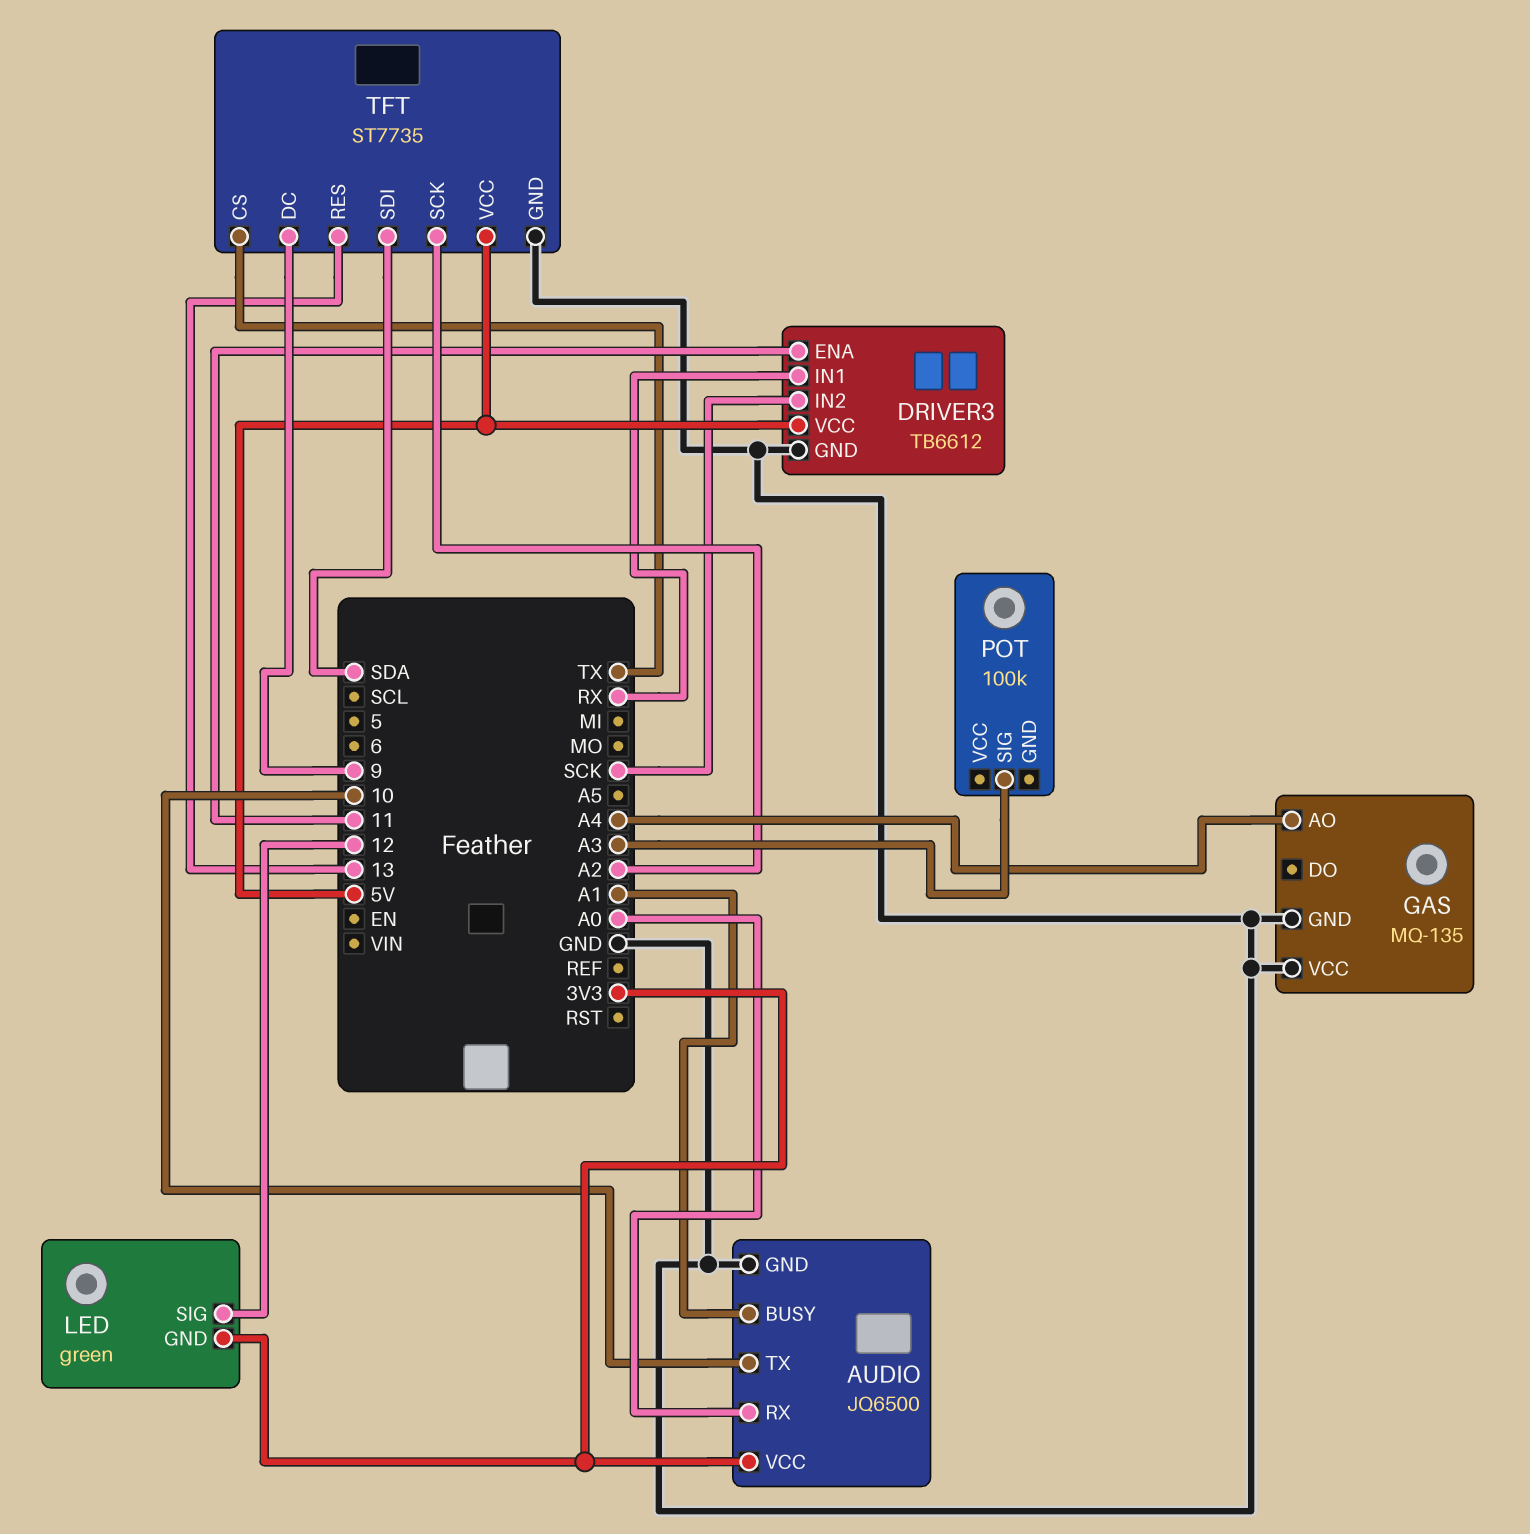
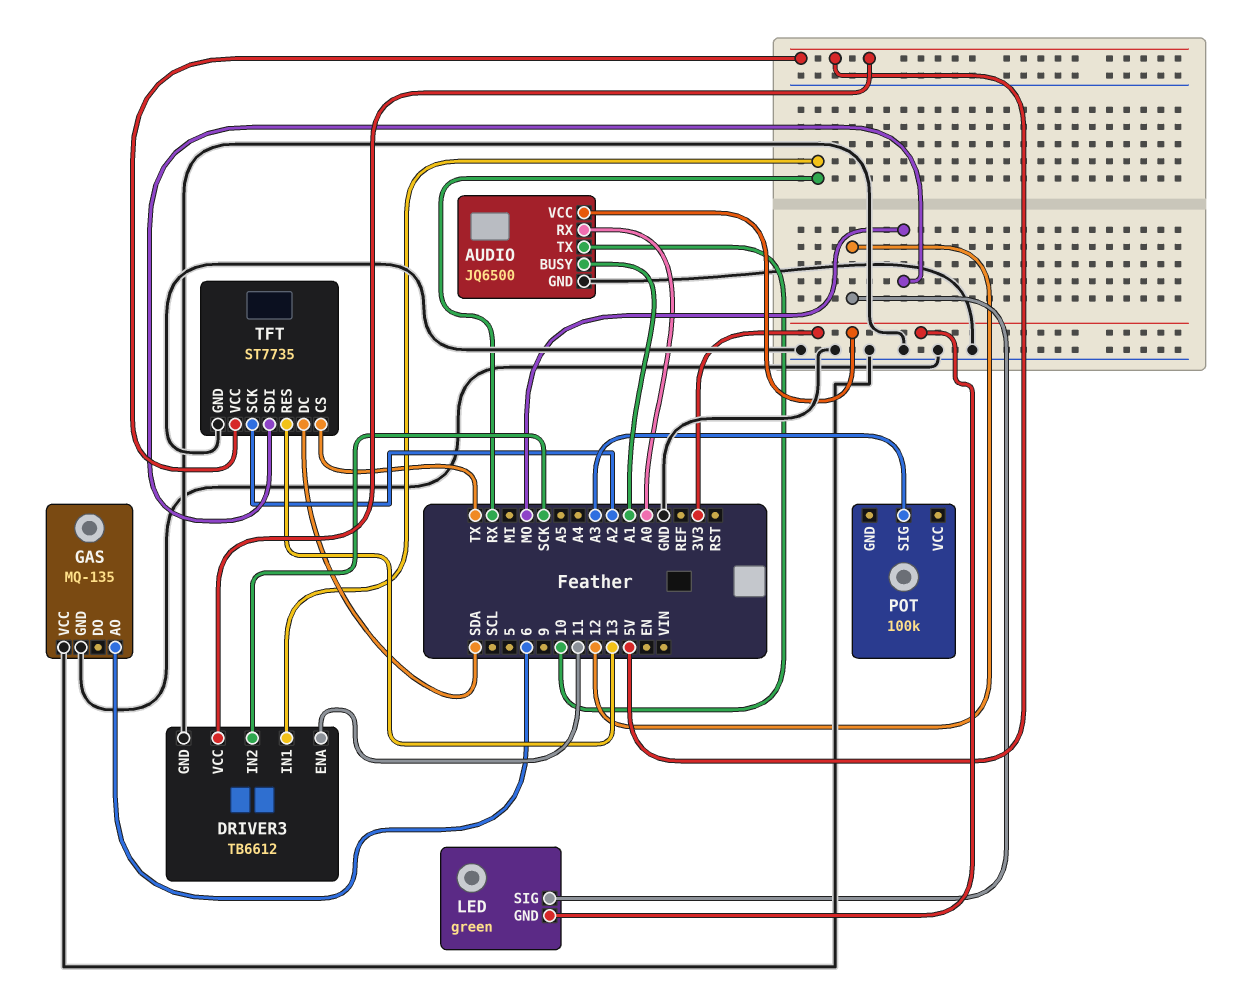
GAS pin AO: A4 -> 6
TFT pin DC: 9 -> SDA
TFT pin SDI: SDA -> MO

